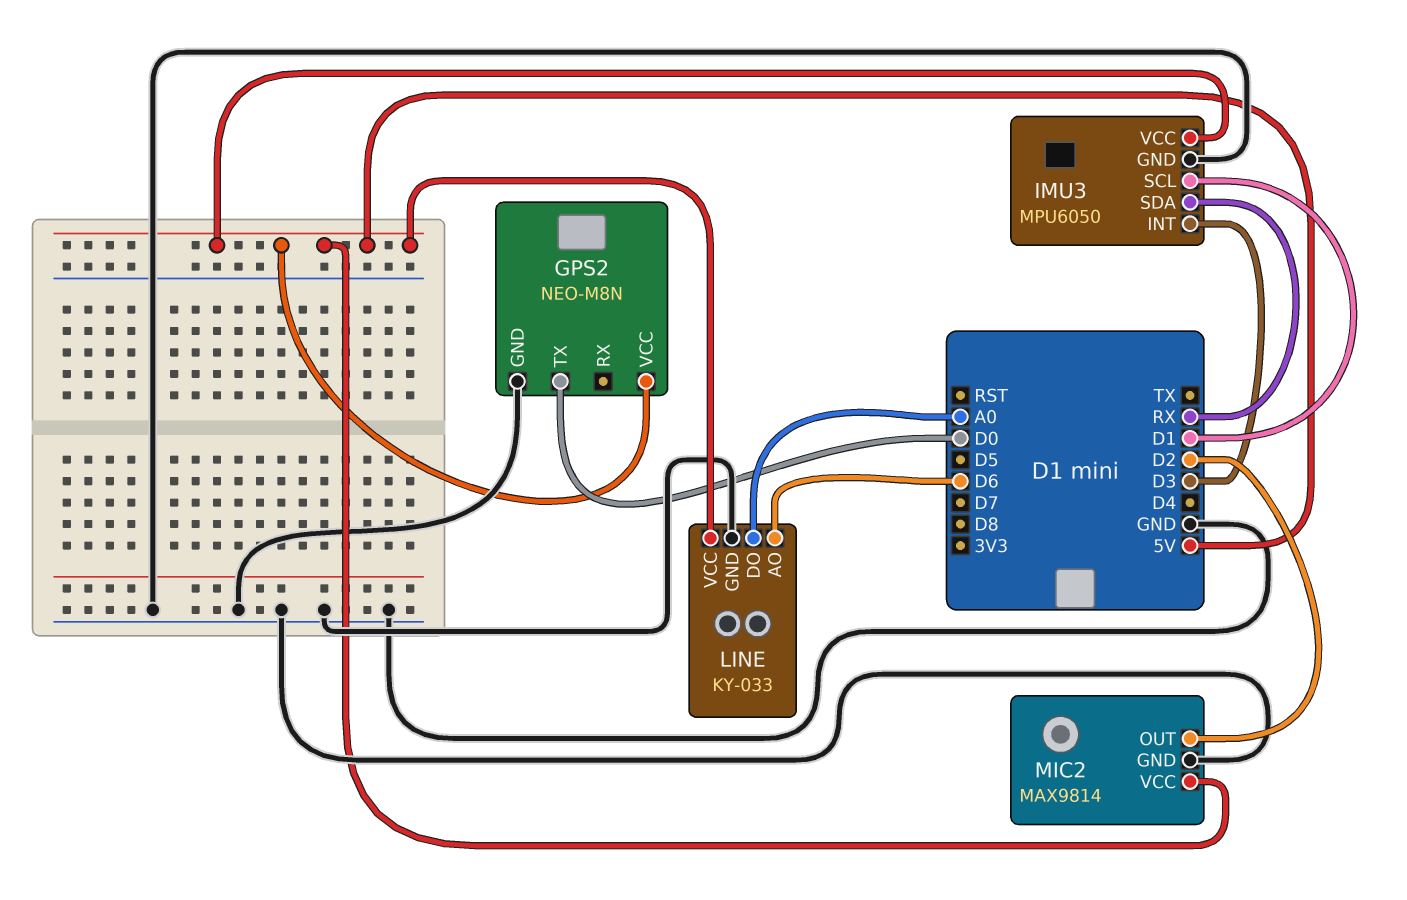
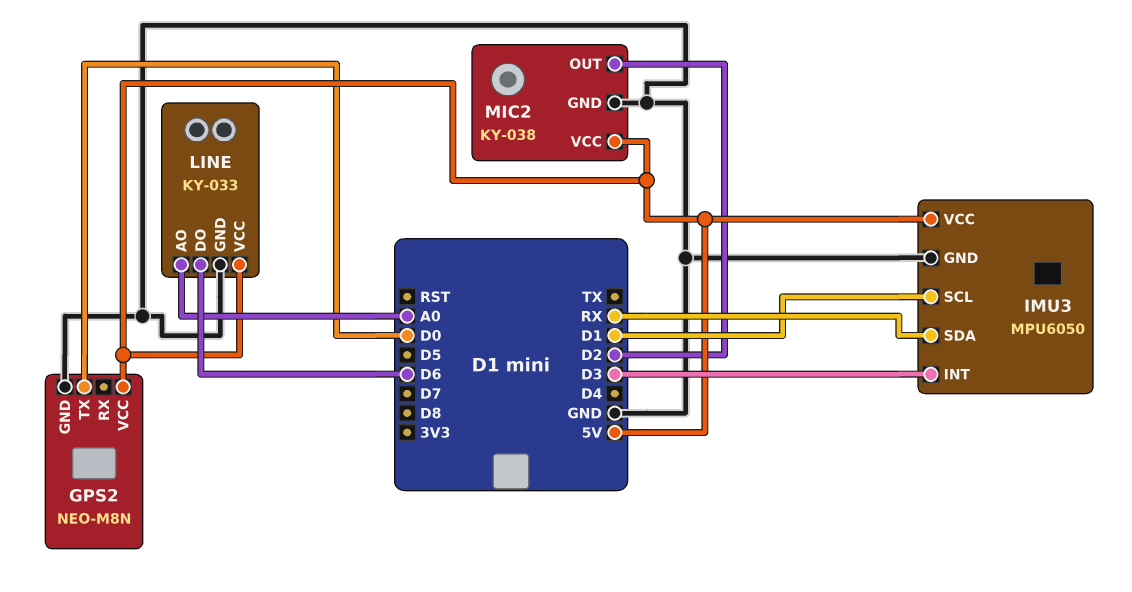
LINE pin AO: D6 -> A0
LINE pin DO: A0 -> D6
MIC2: MAX9814 -> KY-038

